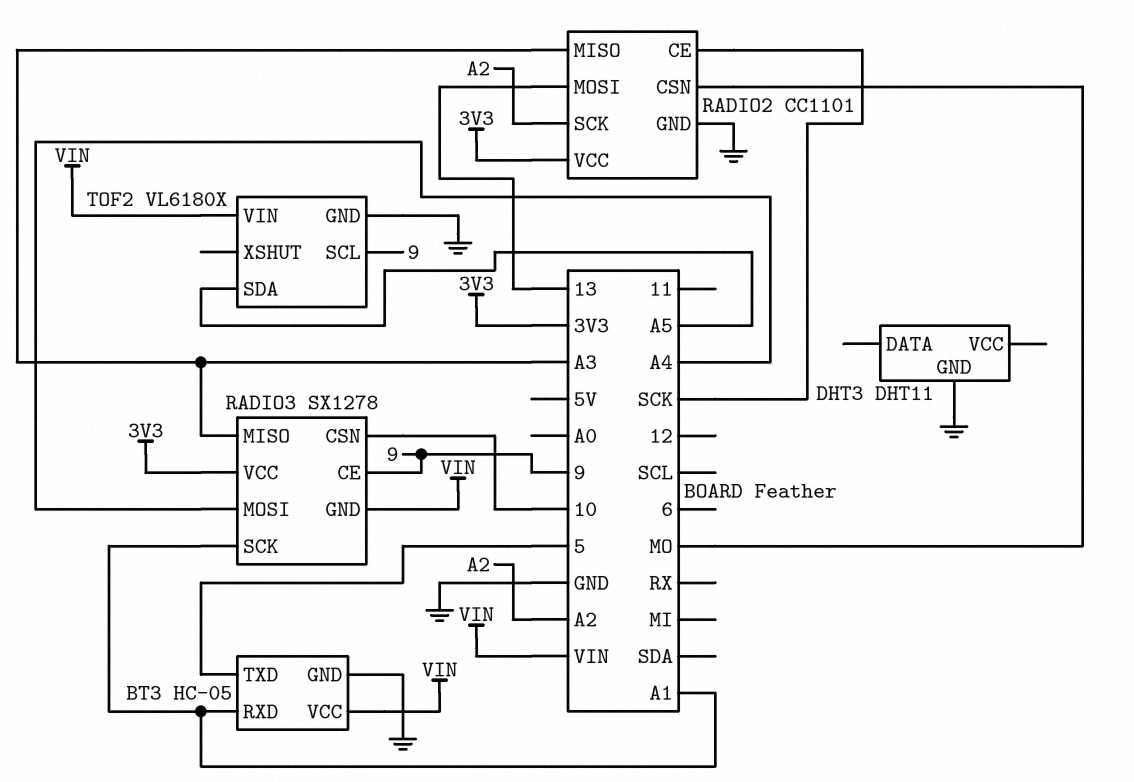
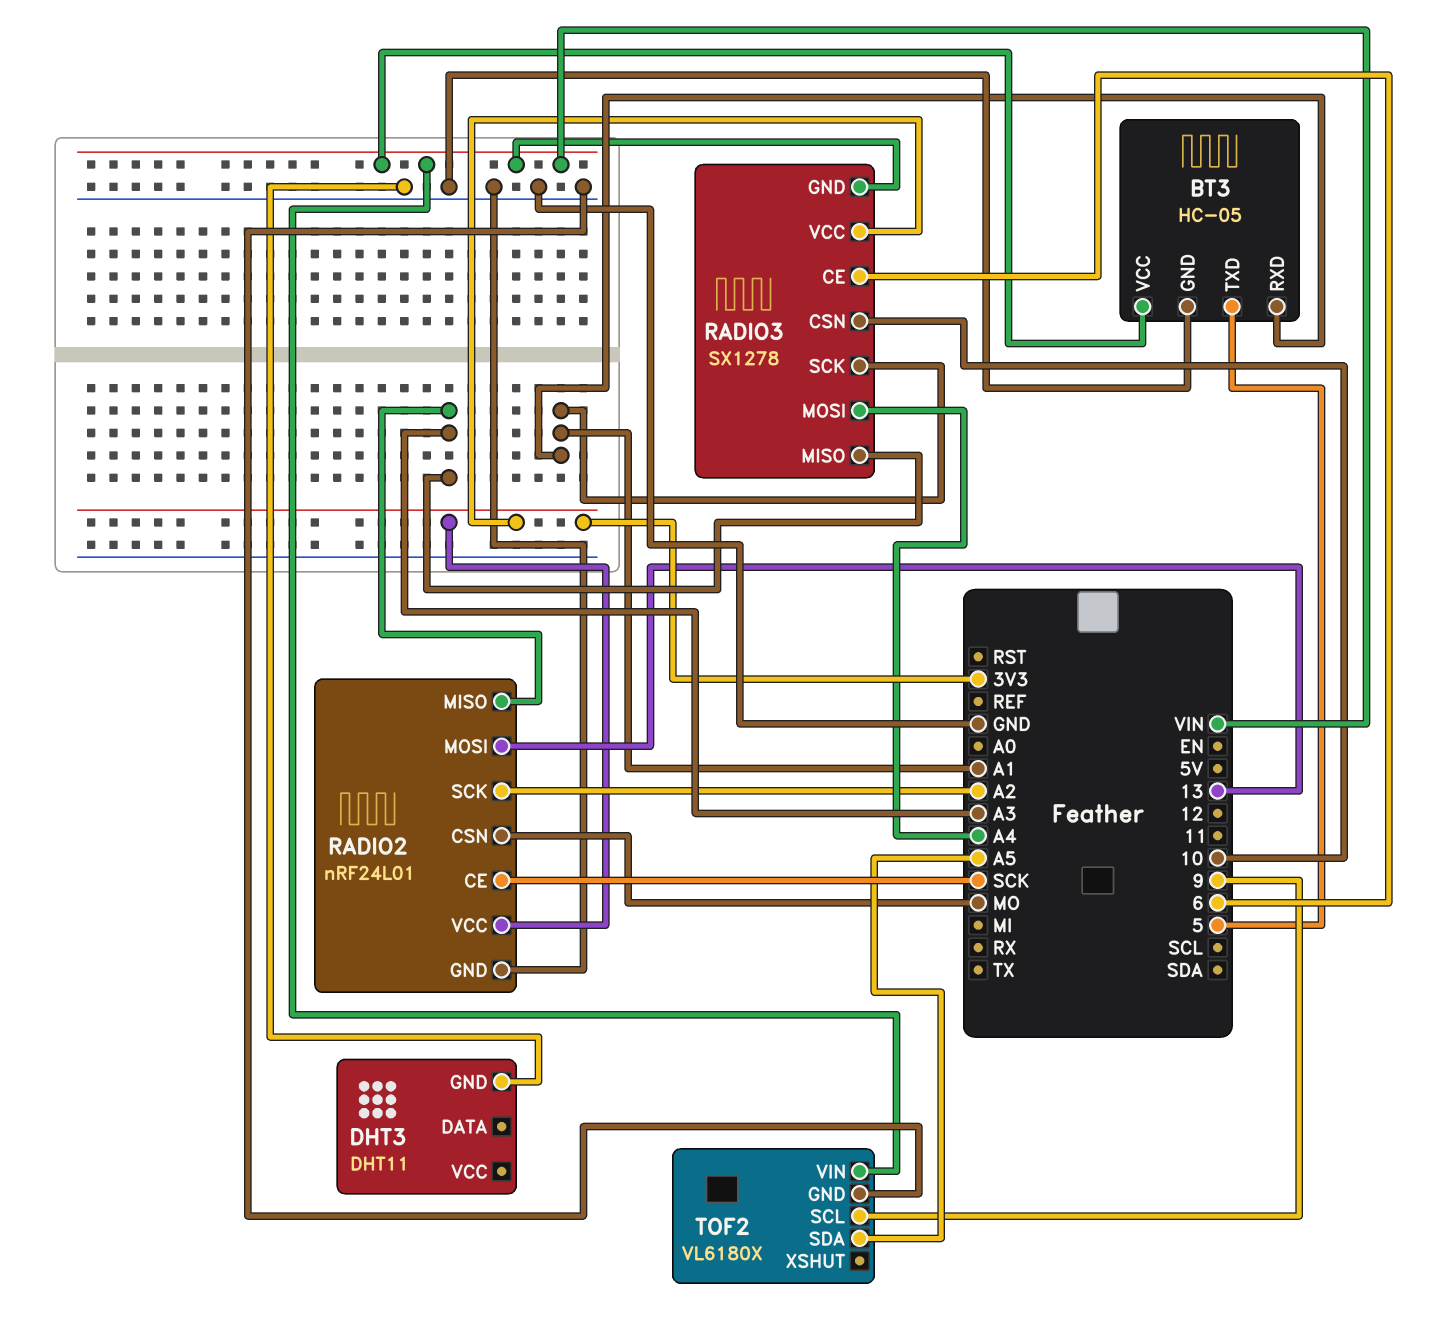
RADIO2: CC1101 -> nRF24L01
RADIO3 pin CE: 9 -> 6

